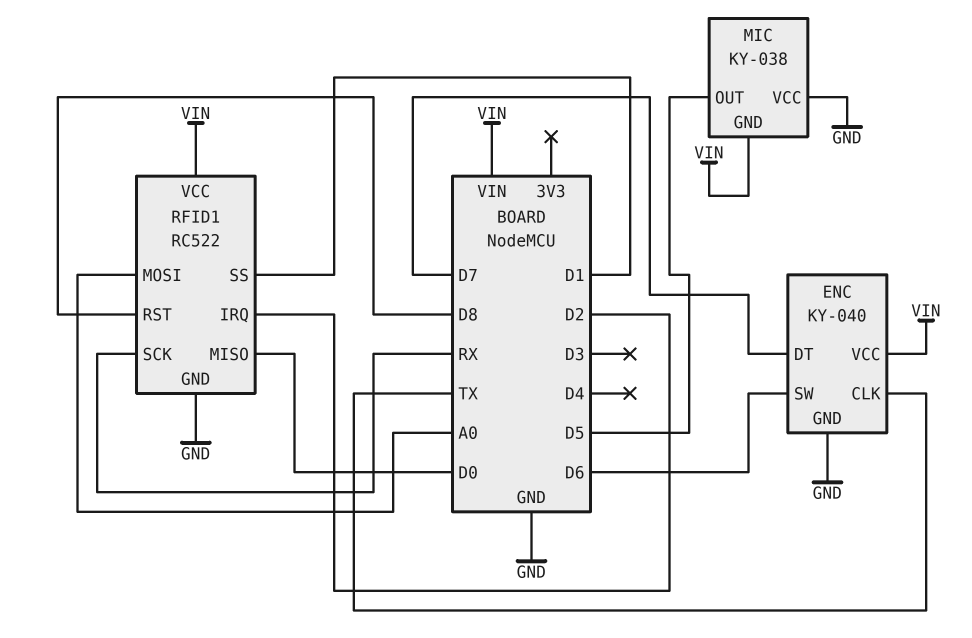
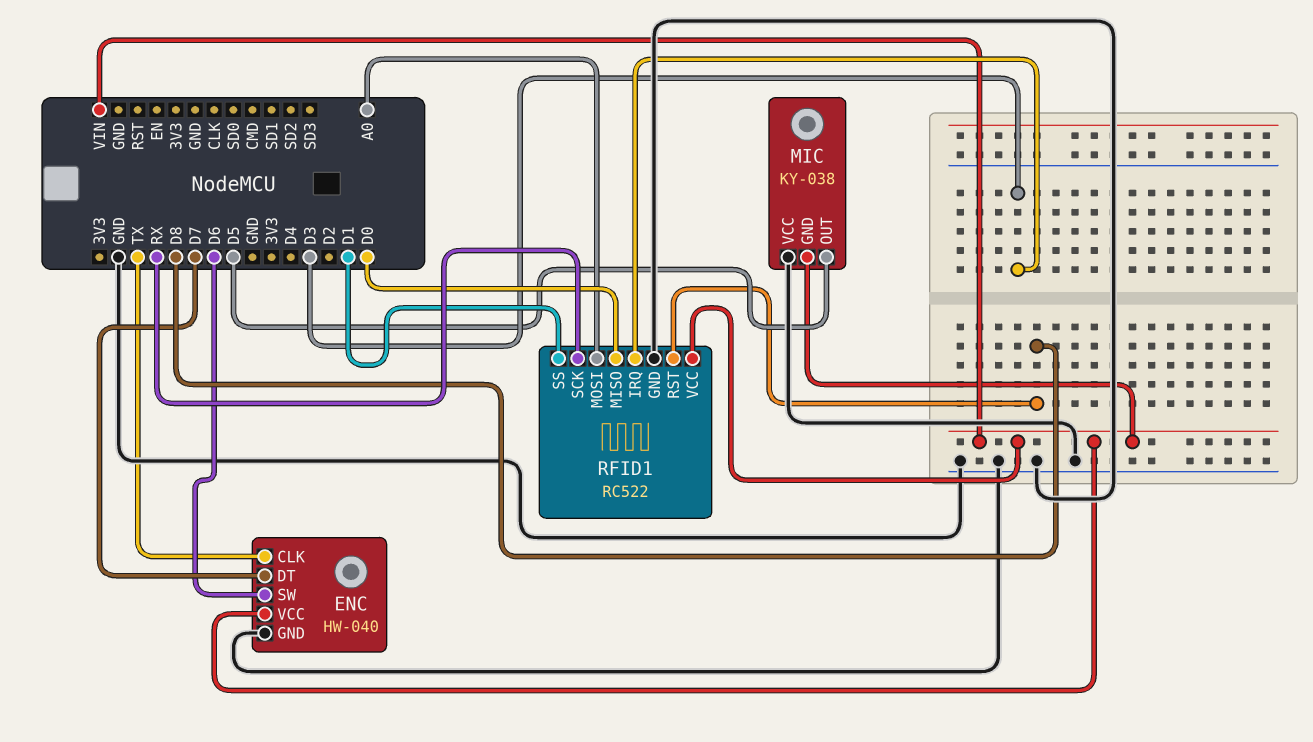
ENC: KY-040 -> HW-040
RFID1 pin IRQ: D2 -> D3

